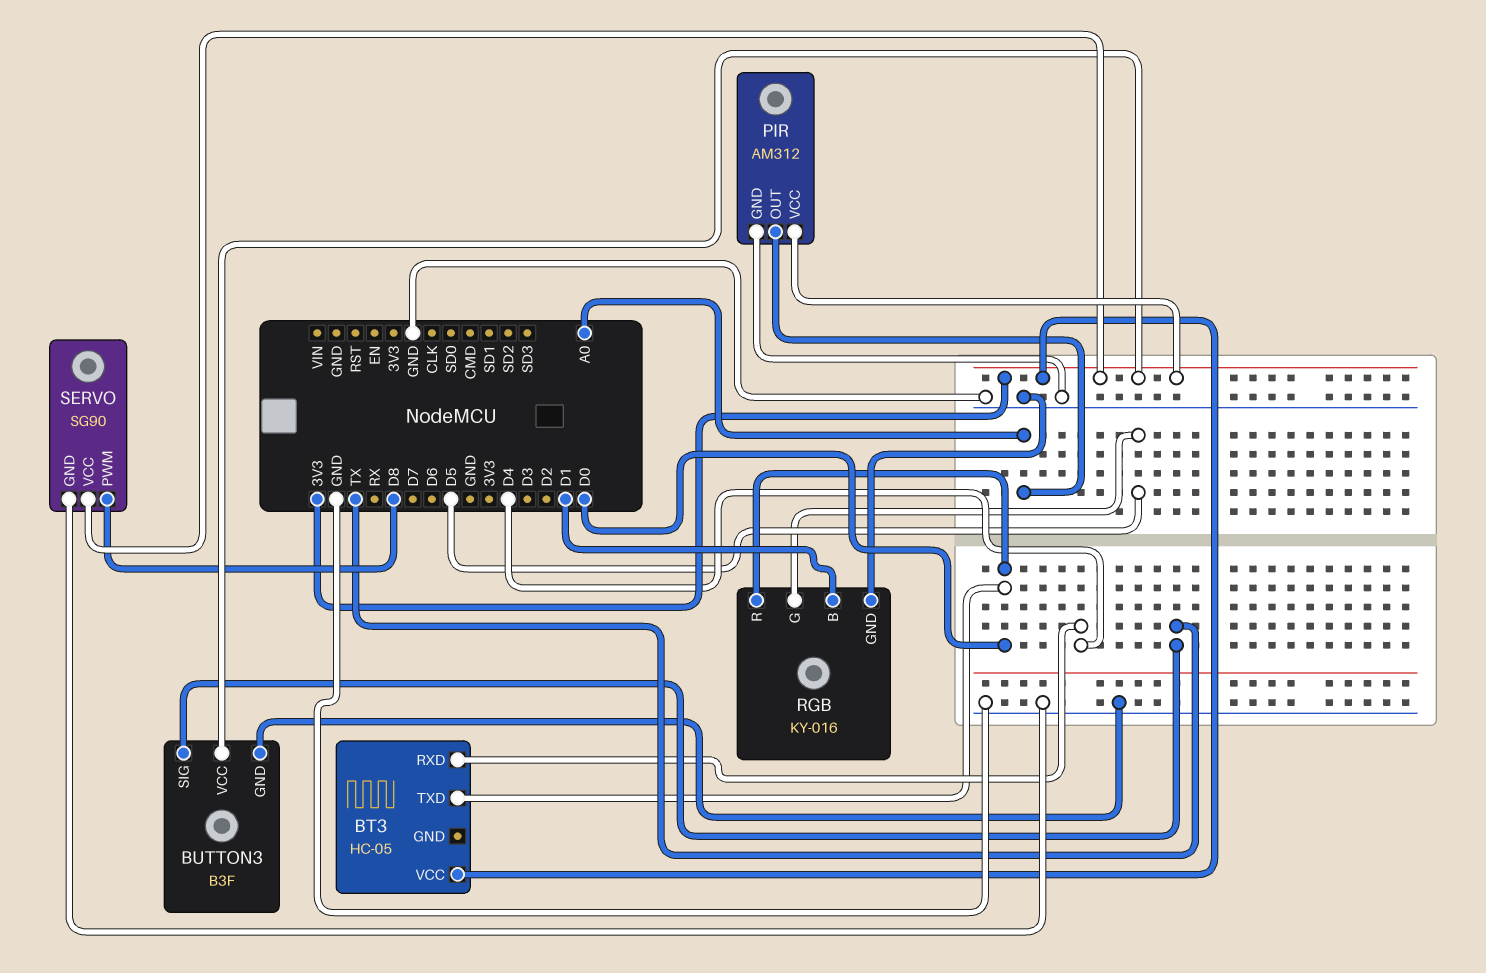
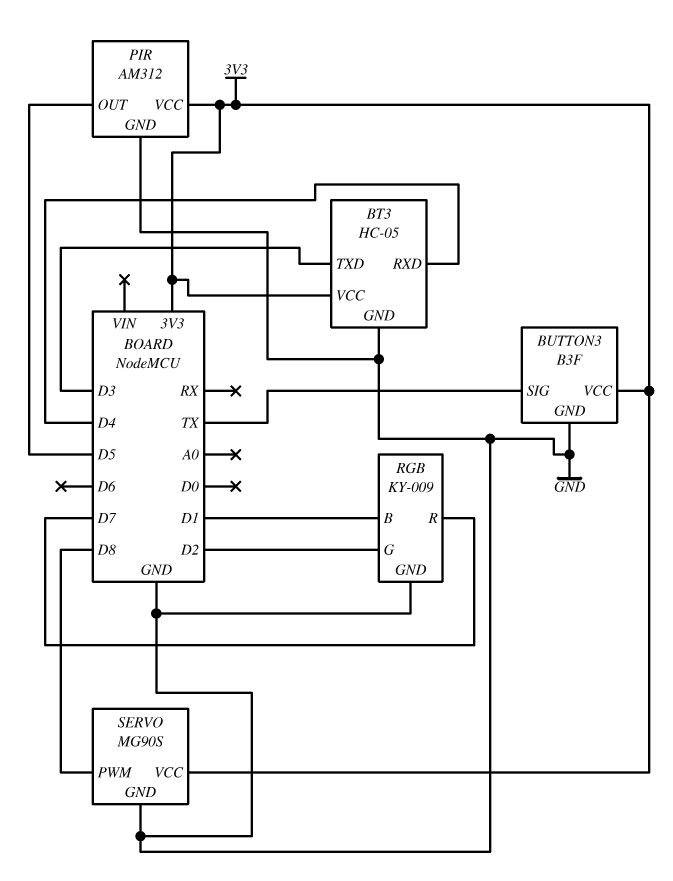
BT3 pin GND: none -> GND
BT3 pin TXD: D0 -> D3
PIR pin OUT: A0 -> D5
RGB: KY-016 -> KY-009
RGB pin G: D5 -> D2
RGB pin R: D0 -> D7
SERVO: SG90 -> MG90S

